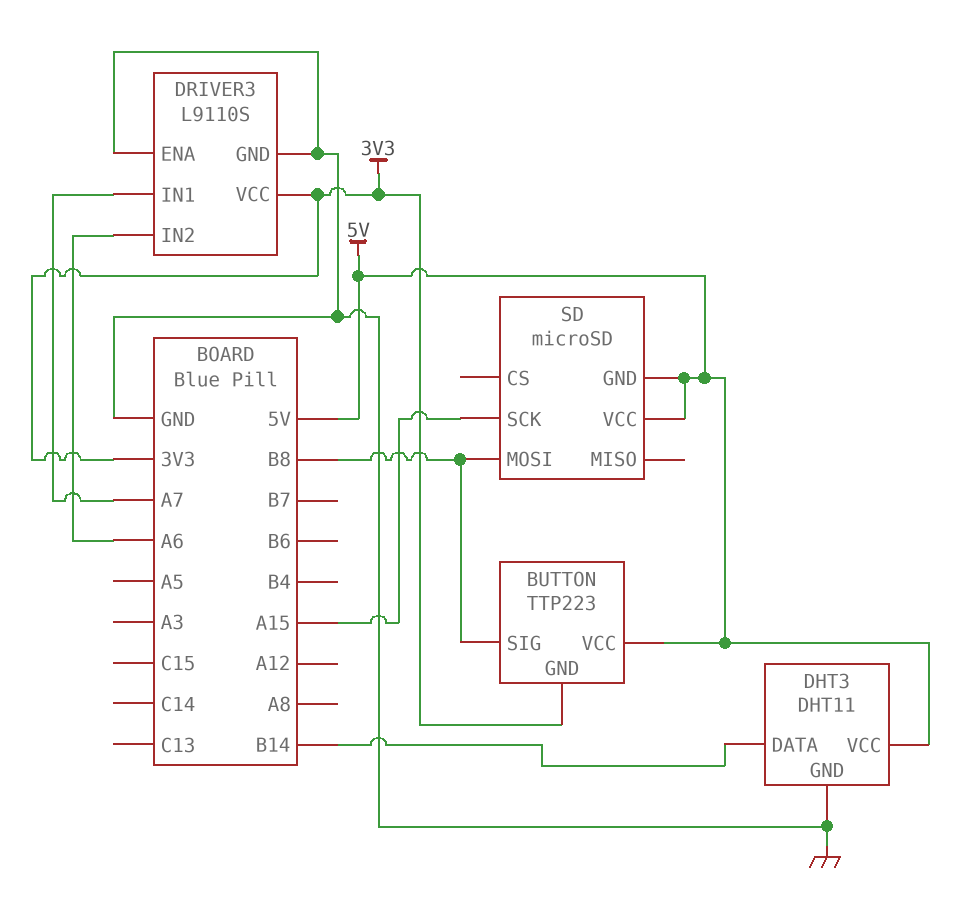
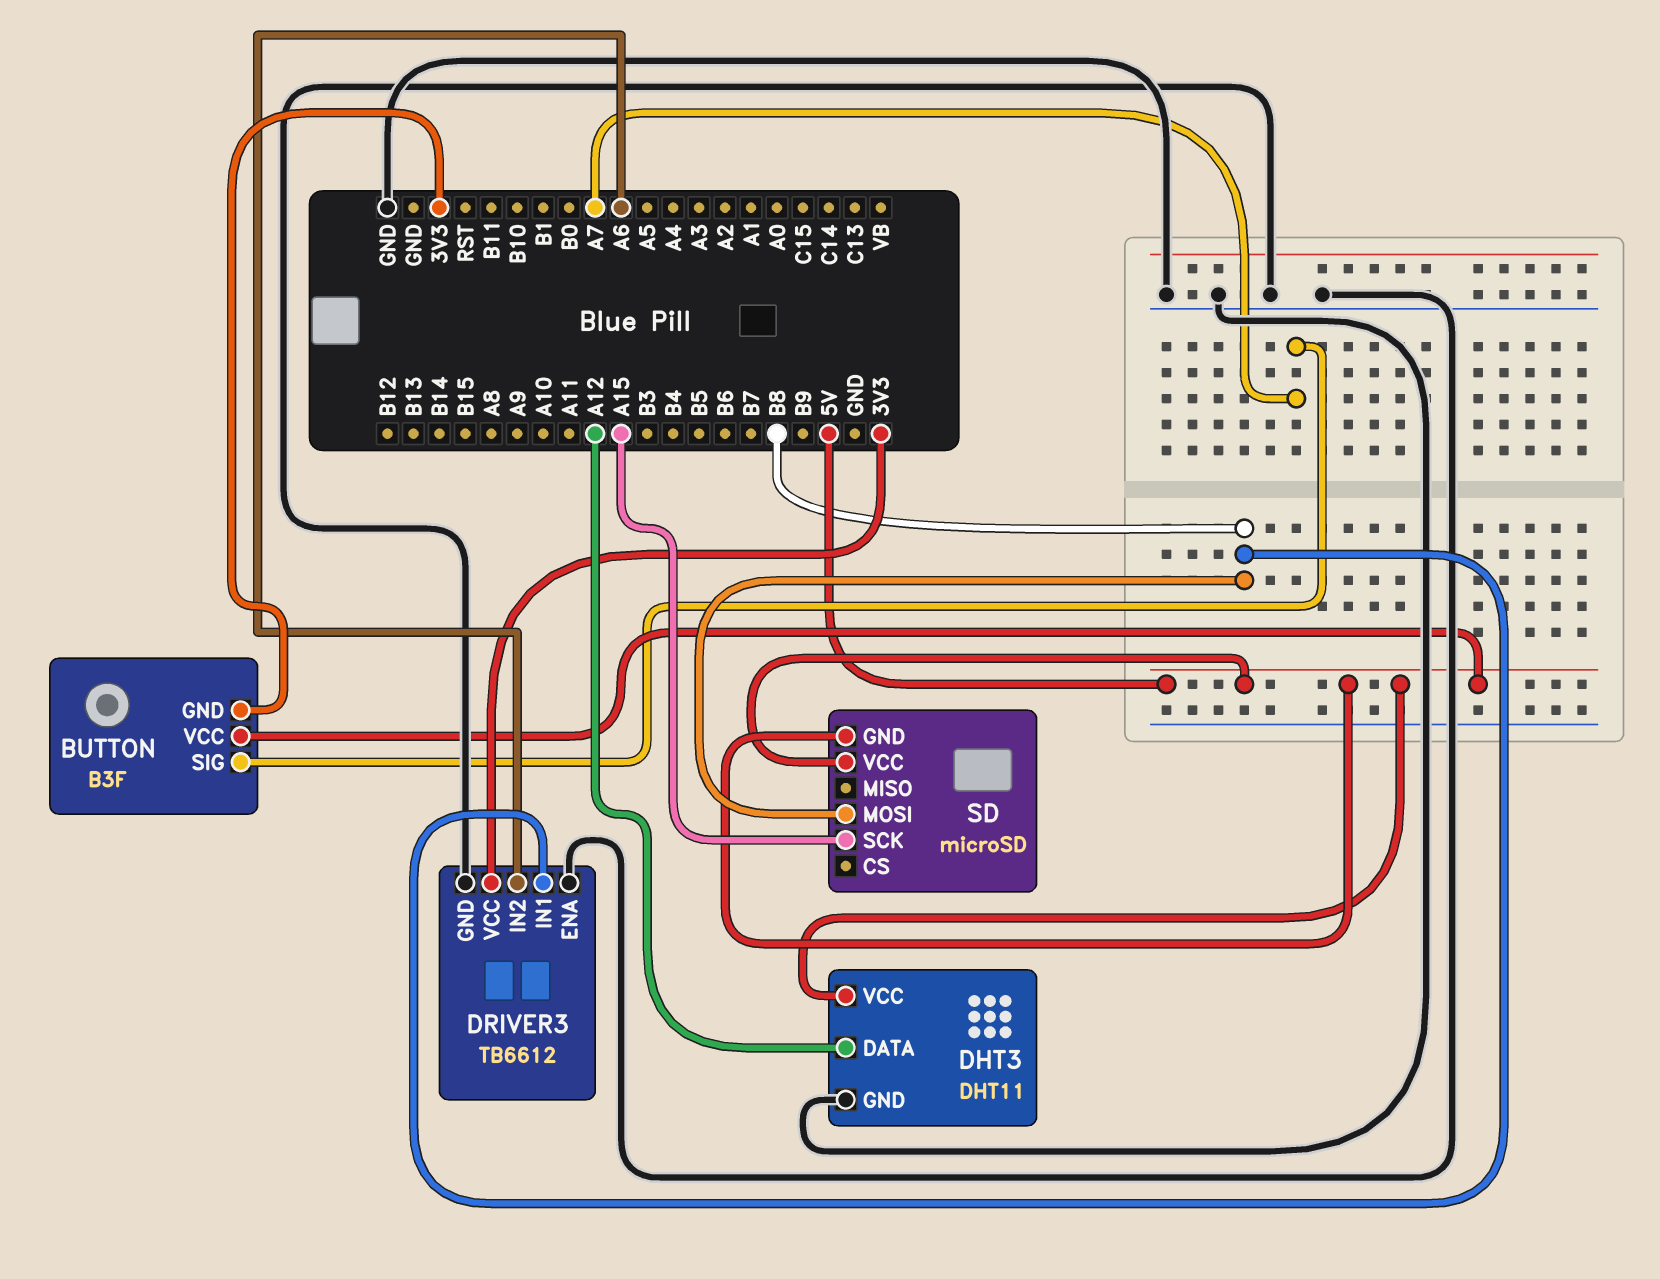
BUTTON: TTP223 -> B3F
BUTTON pin SIG: B8 -> A7
DHT3 pin DATA: B14 -> A12
DRIVER3: L9110S -> TB6612
DRIVER3 pin IN1: A7 -> B8

